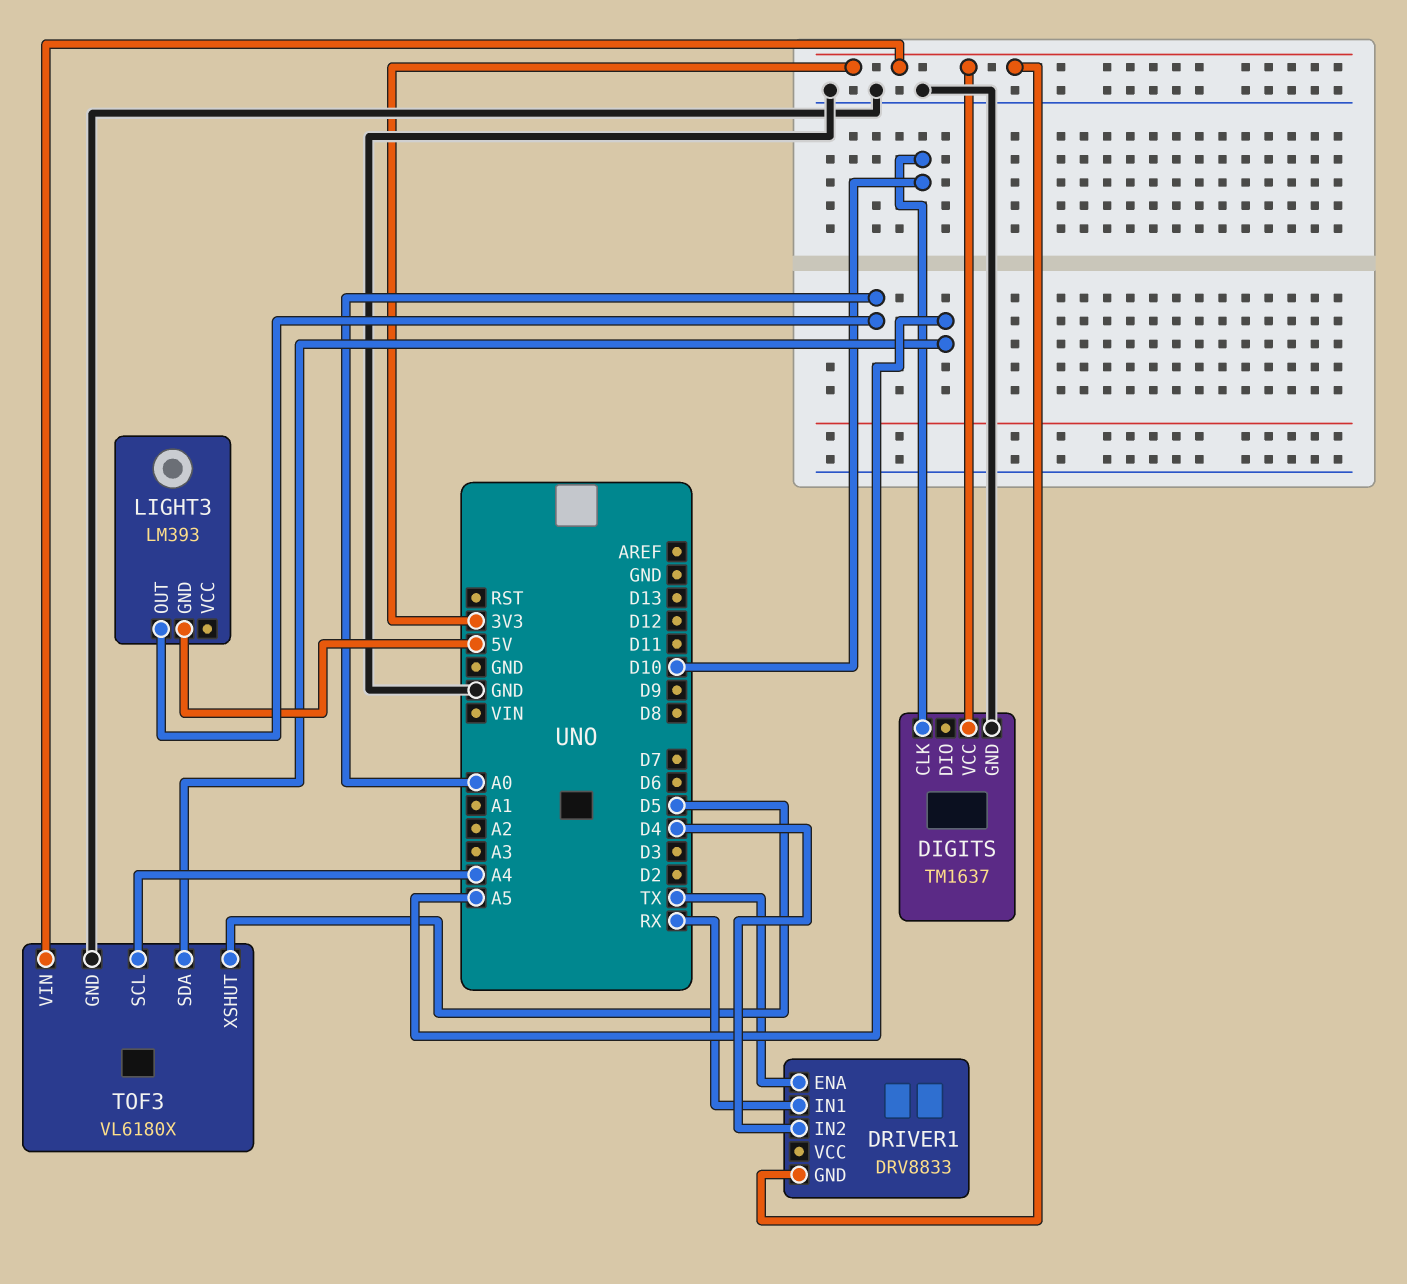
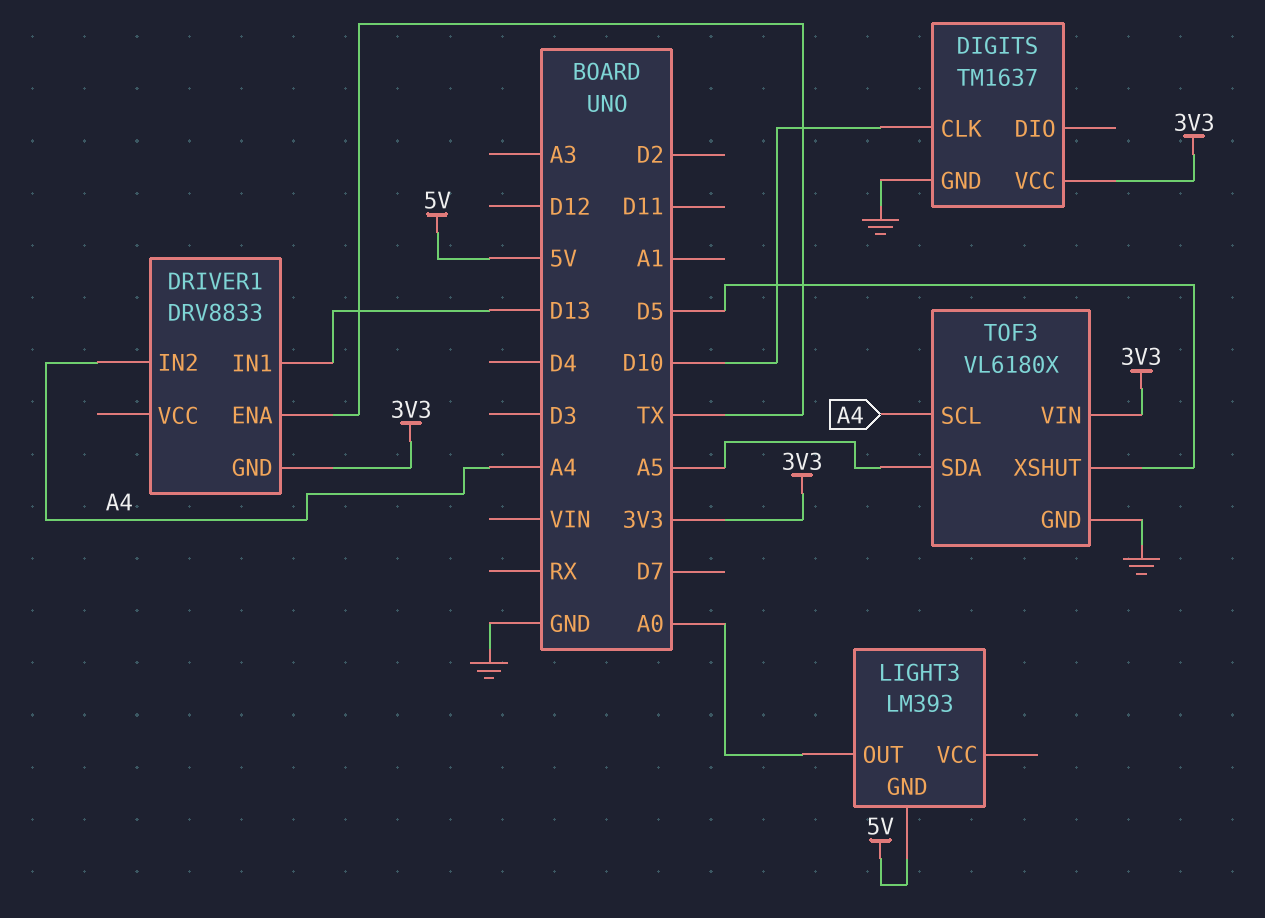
DRIVER1 pin IN1: RX -> D13
DRIVER1 pin IN2: D4 -> A4

